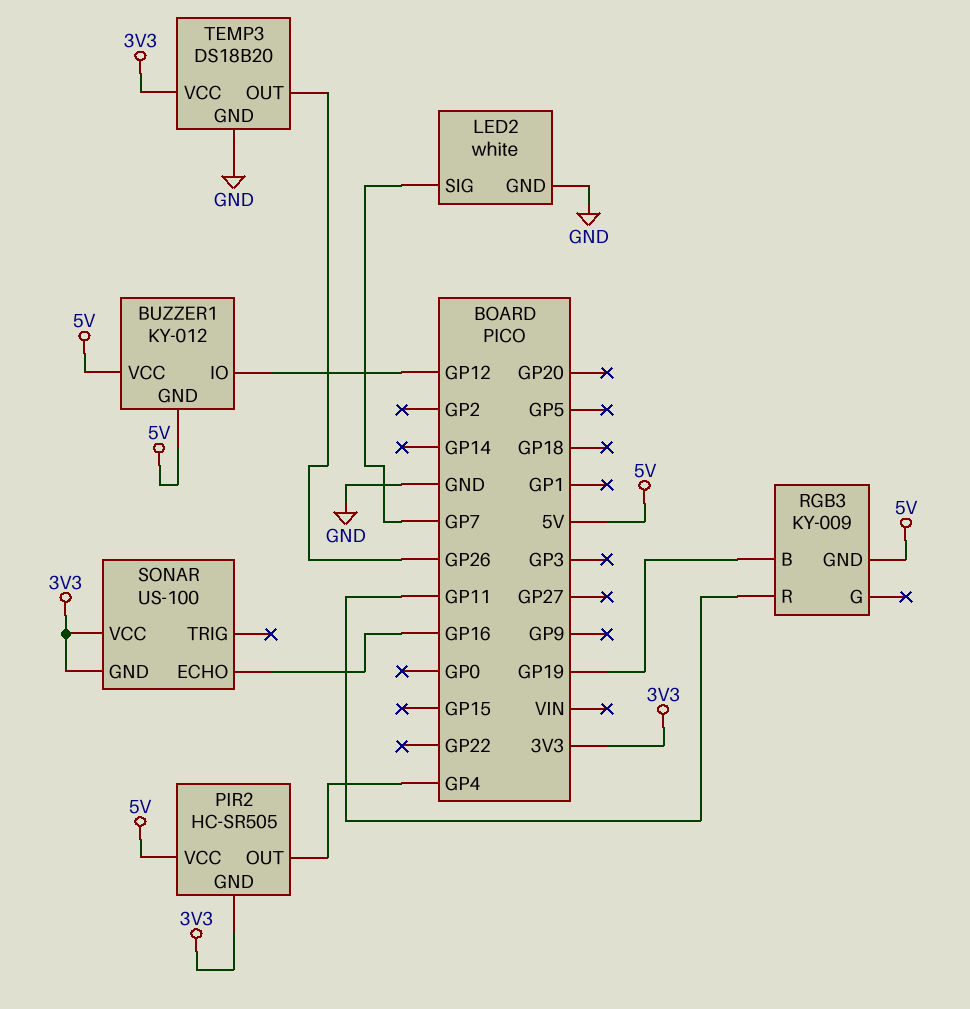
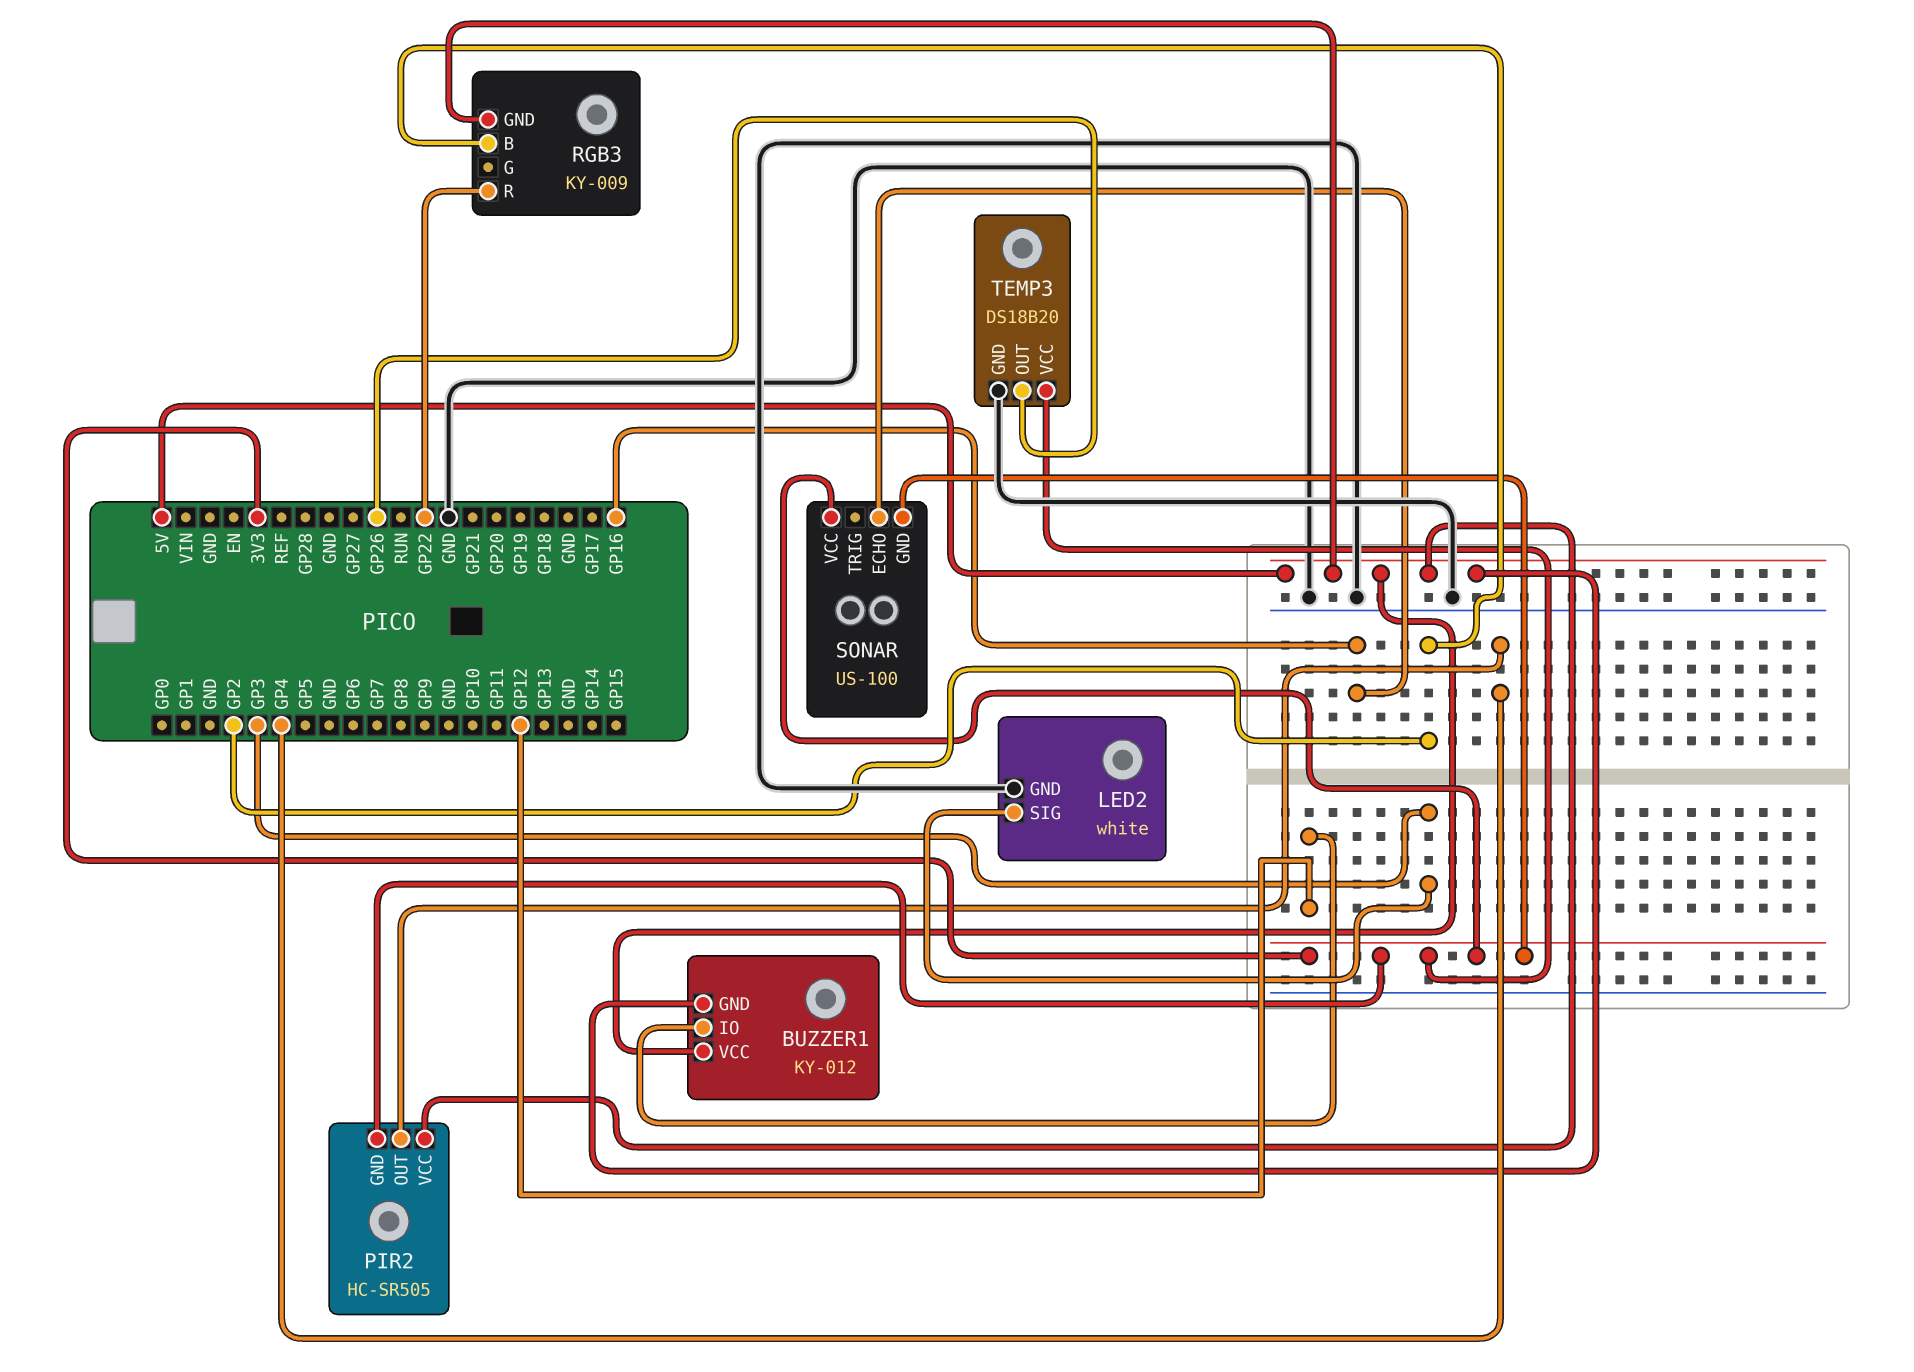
LED2 pin SIG: GP7 -> GP3
RGB3 pin B: GP19 -> GP2
RGB3 pin R: GP11 -> GP22

